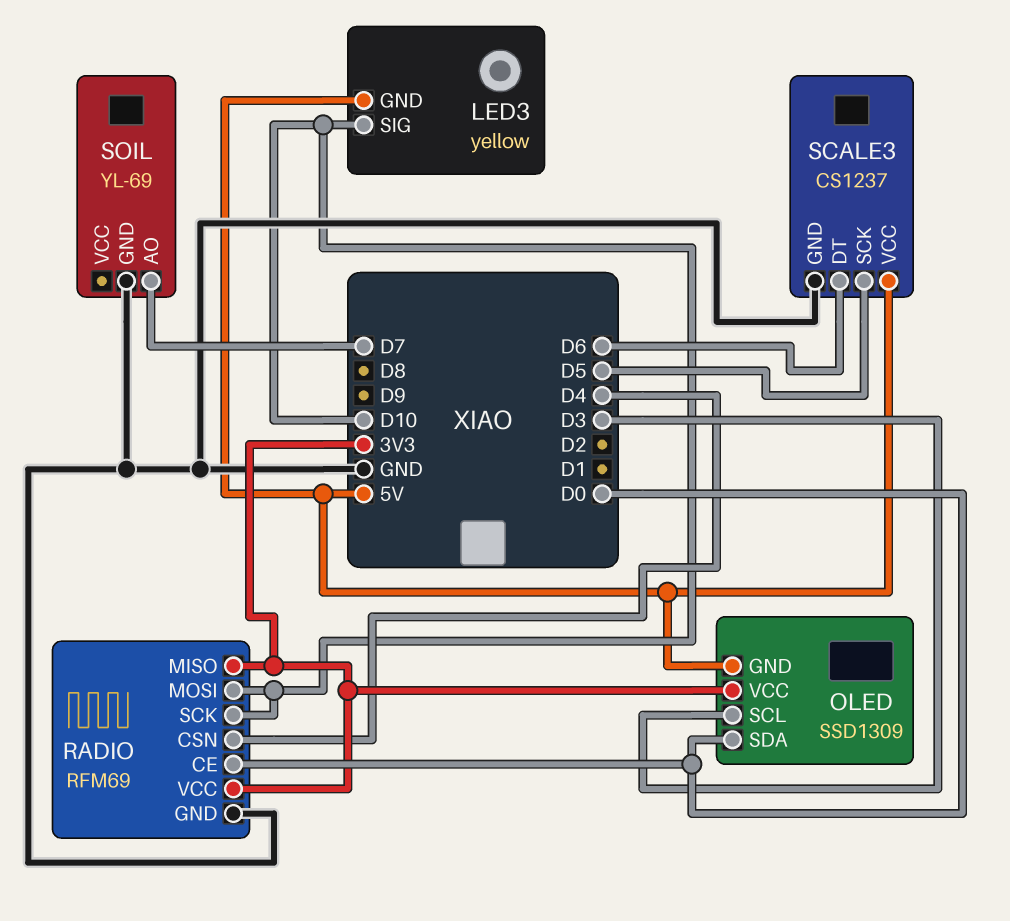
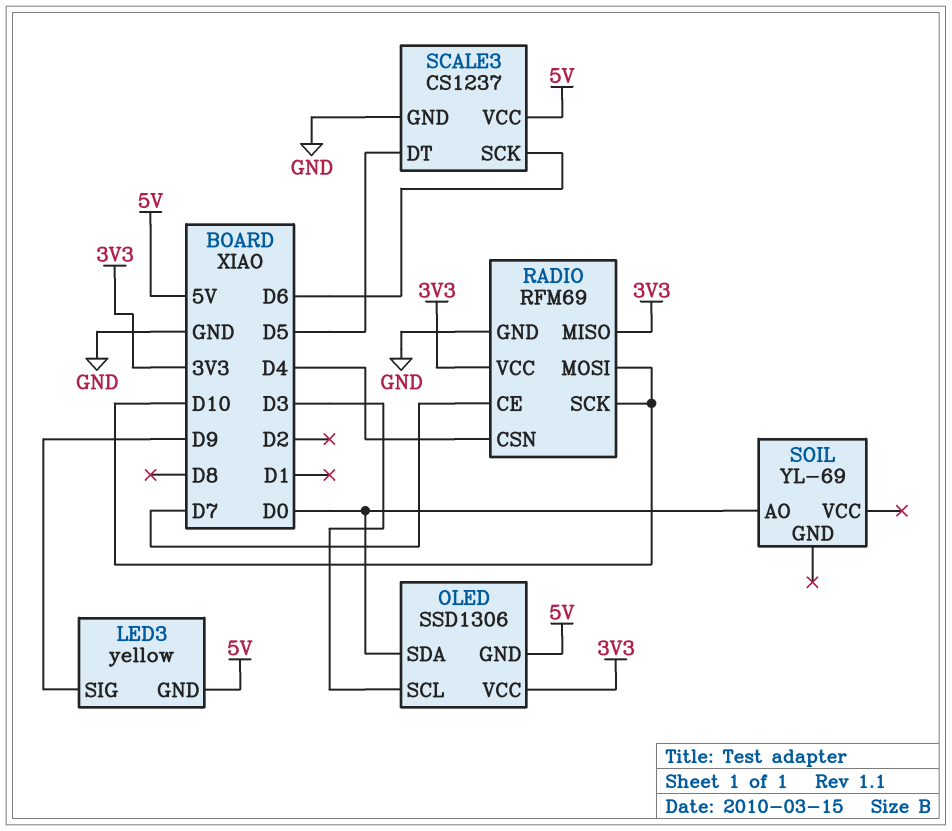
LED3 pin SIG: D10 -> D9
OLED: SSD1309 -> SSD1306
RADIO pin CE: D0 -> D7
SCALE3 pin DT: D6 -> D5
SCALE3 pin SCK: D5 -> D6
SOIL pin AO: D7 -> D0
SOIL pin GND: GND -> none

